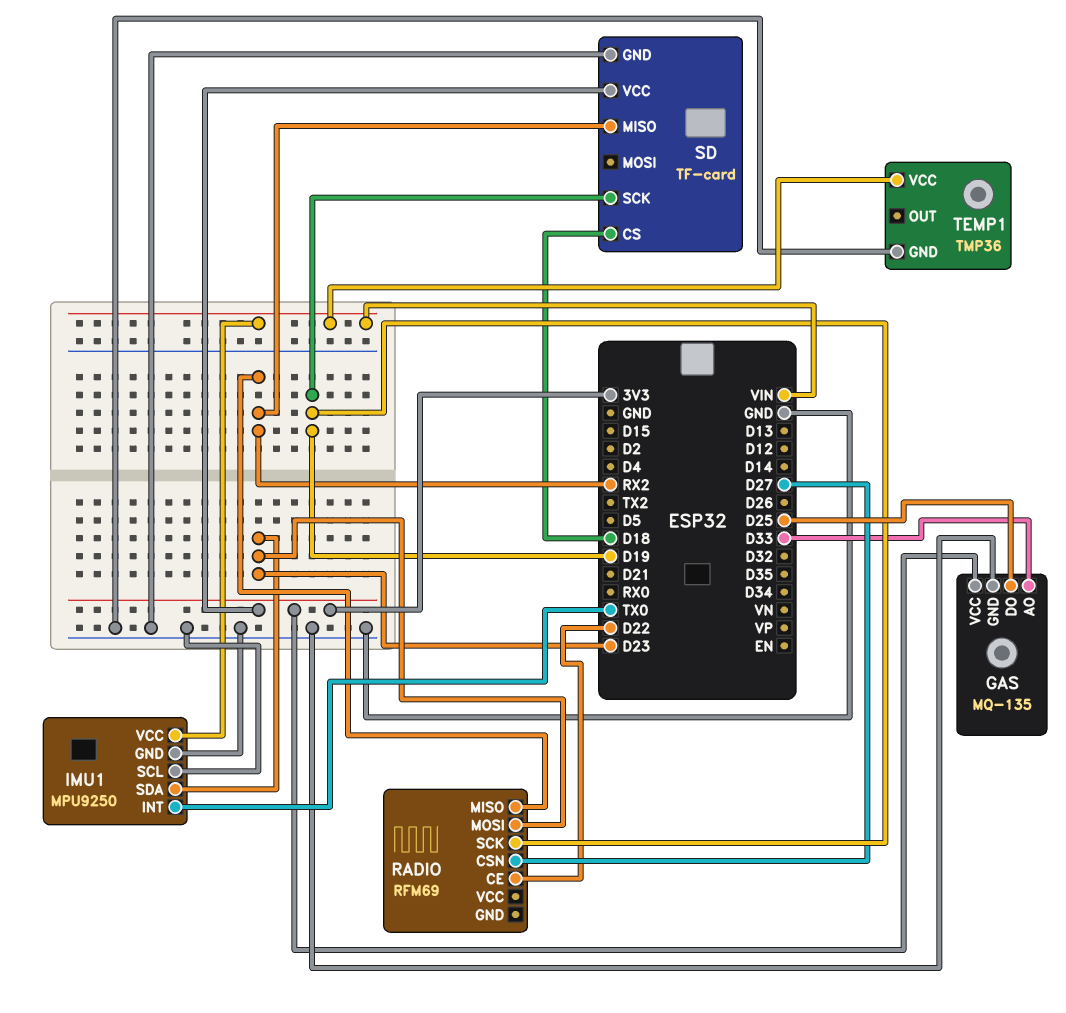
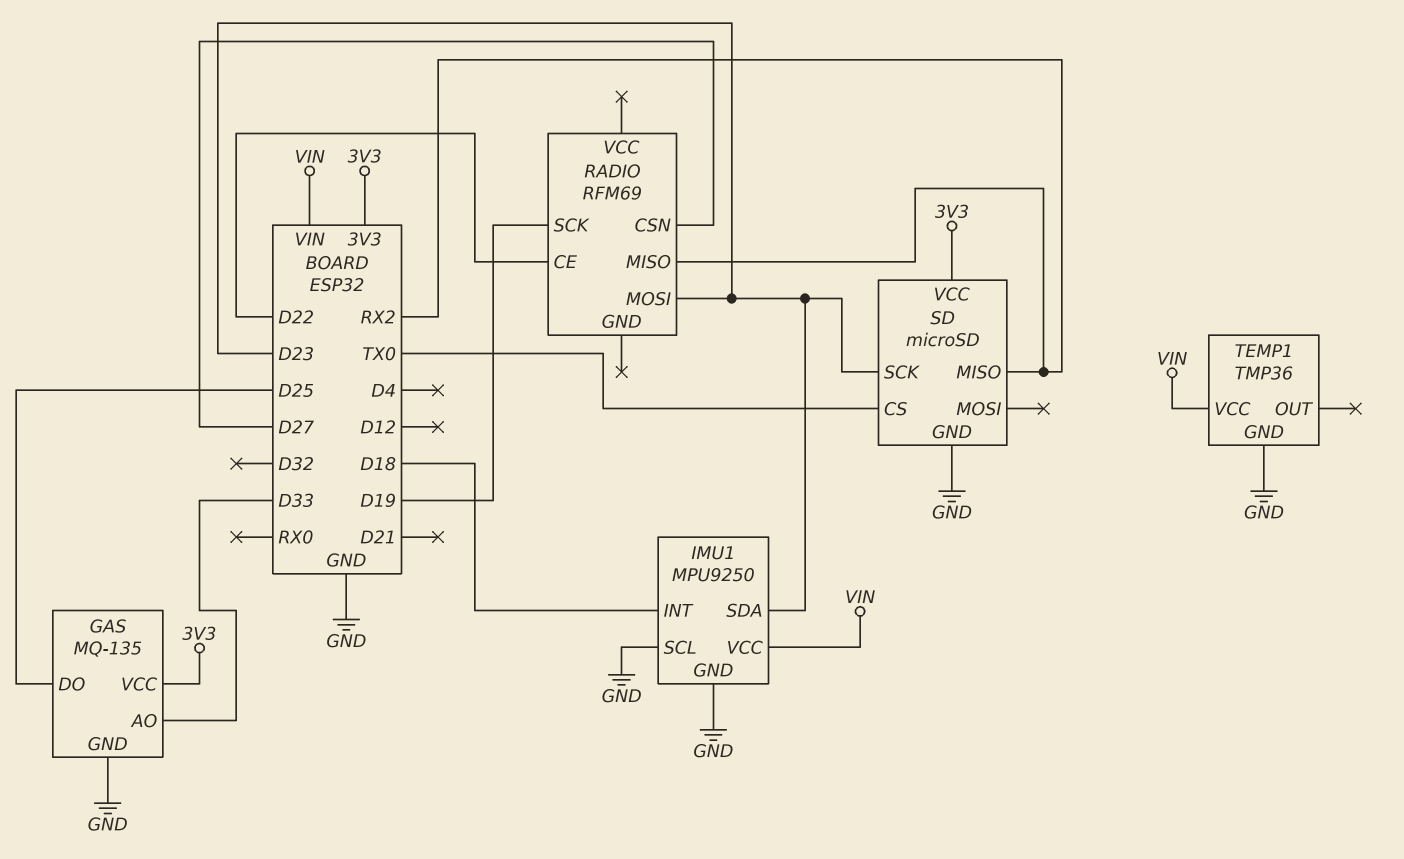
IMU1 pin INT: TX0 -> D18
SD: TF-card -> microSD
SD pin CS: D18 -> TX0
SD pin SCK: D19 -> D23

